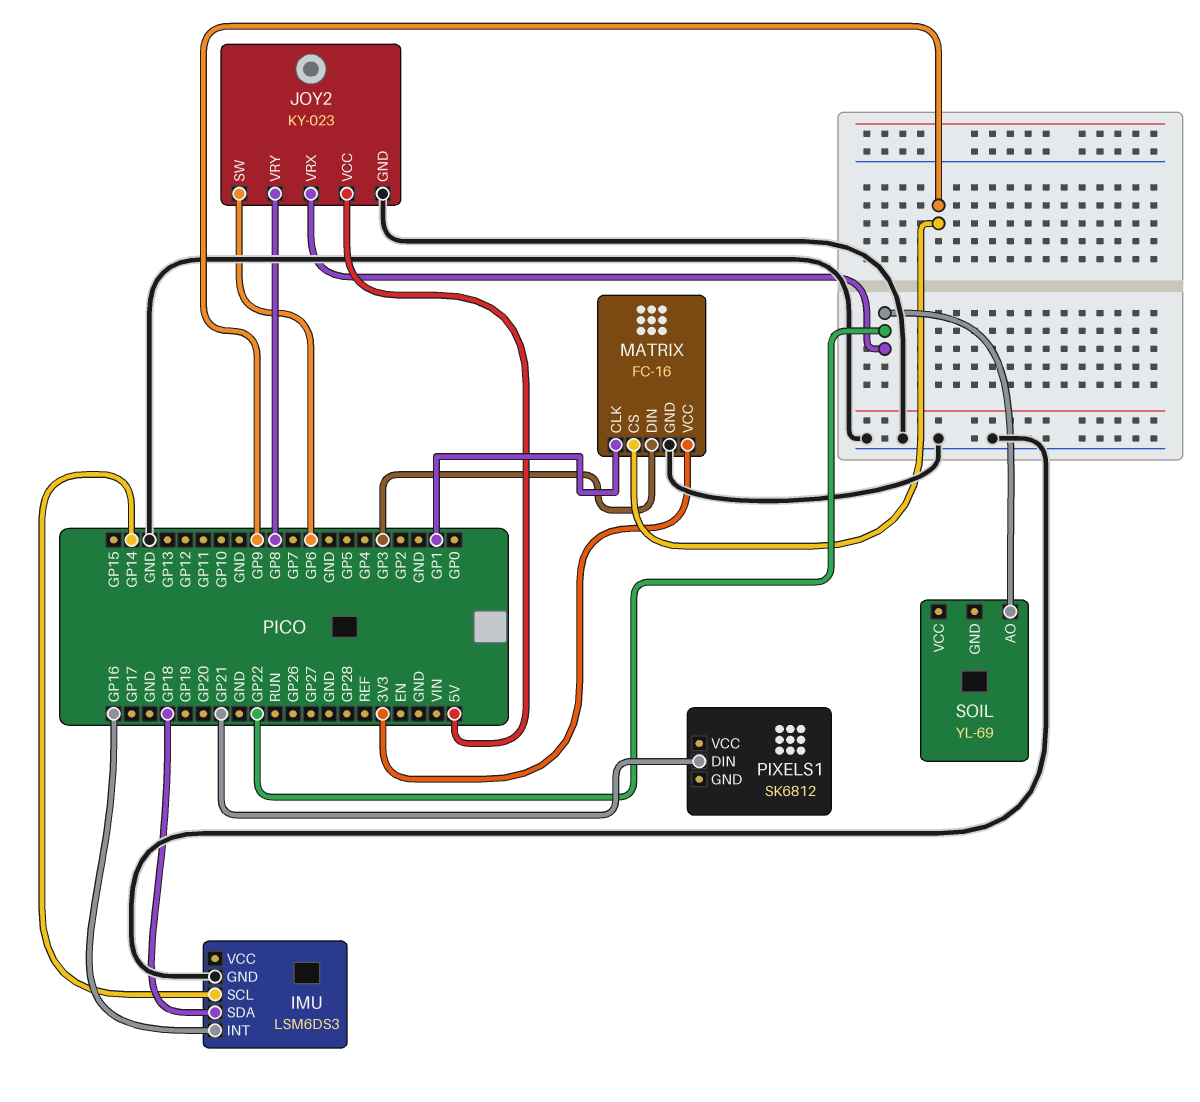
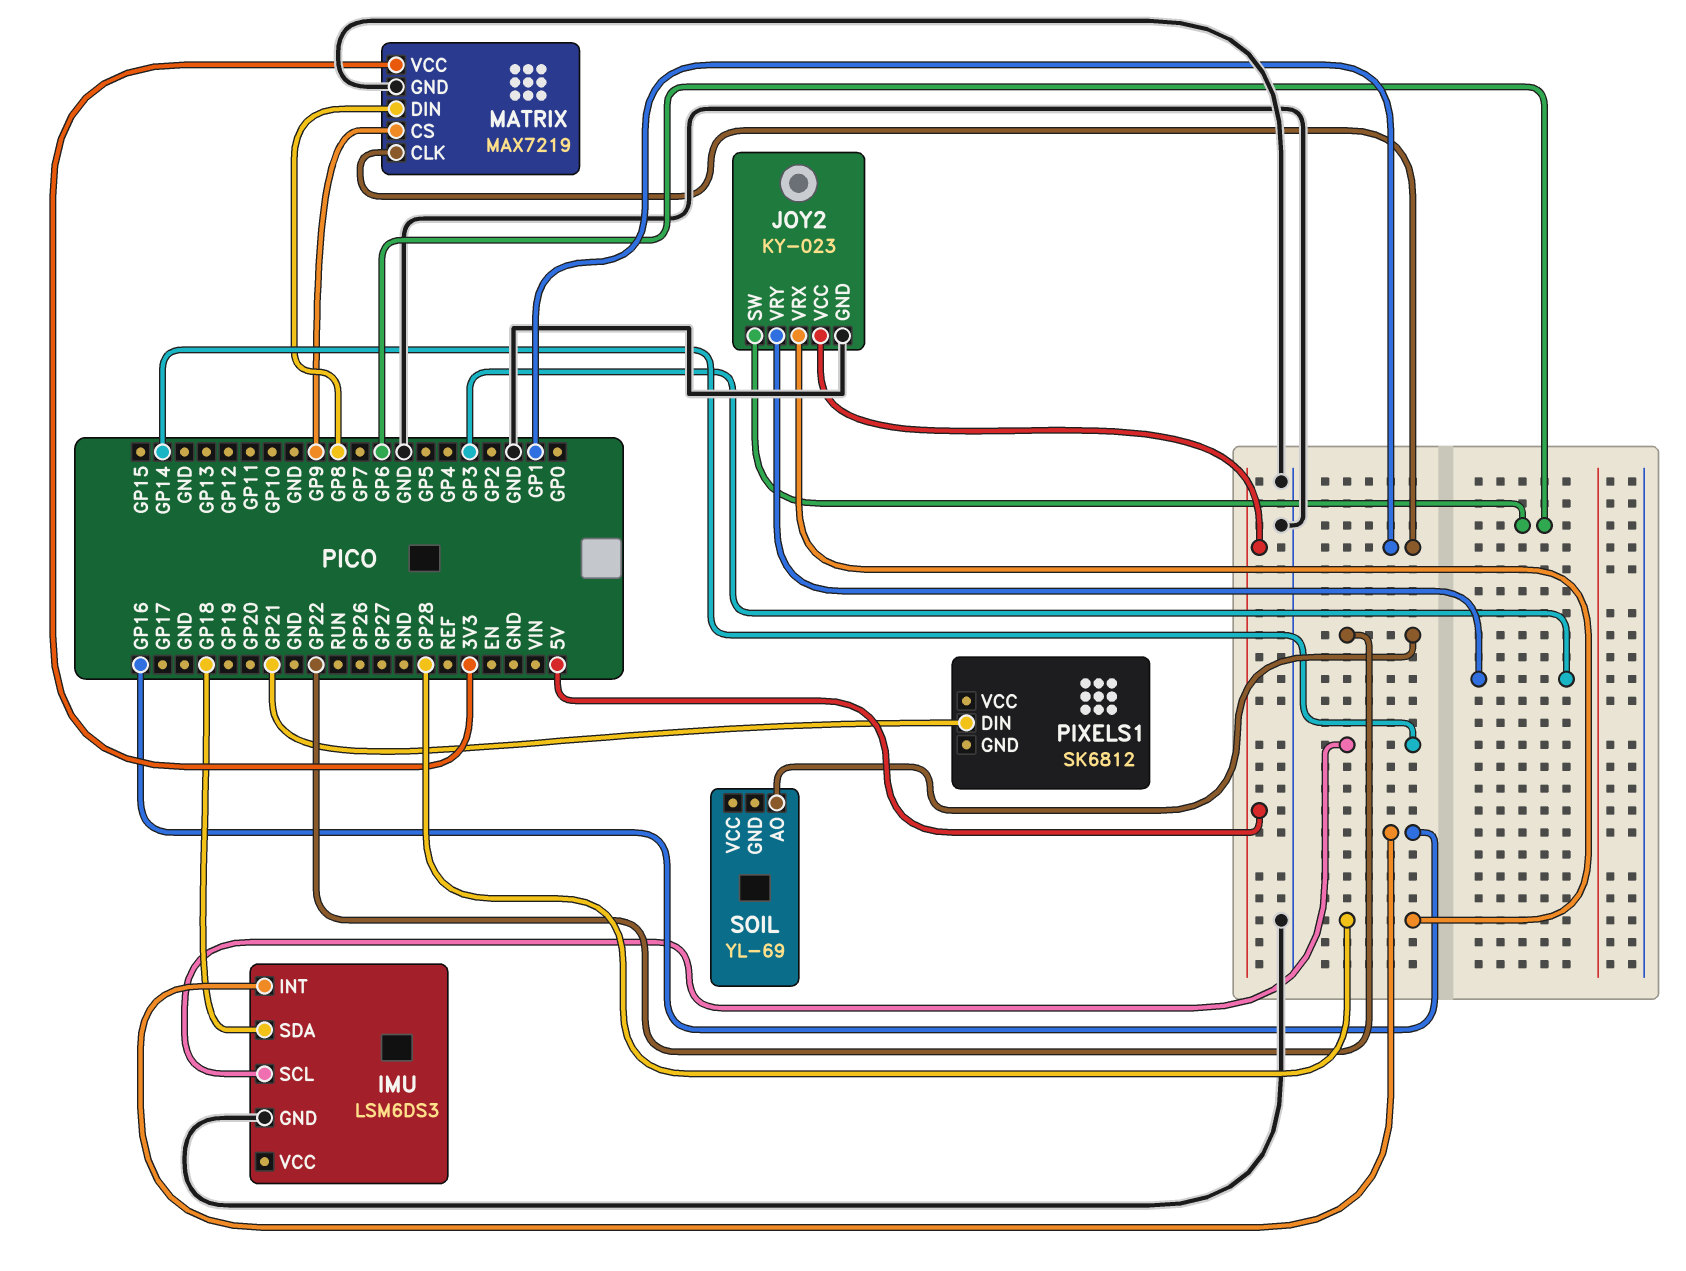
JOY2 pin VRX: GP22 -> GP28
JOY2 pin VRY: GP8 -> GP3
MATRIX: FC-16 -> MAX7219
MATRIX pin DIN: GP3 -> GP8

